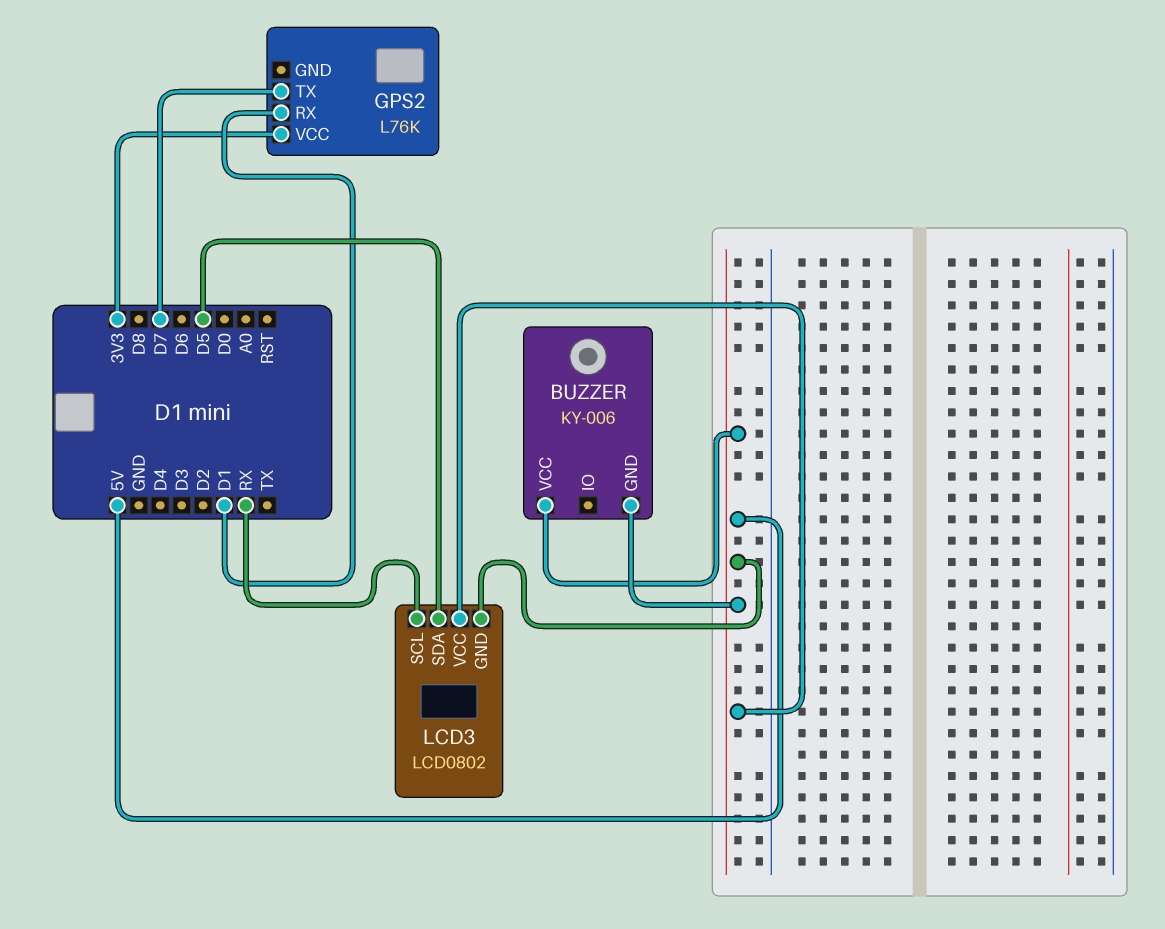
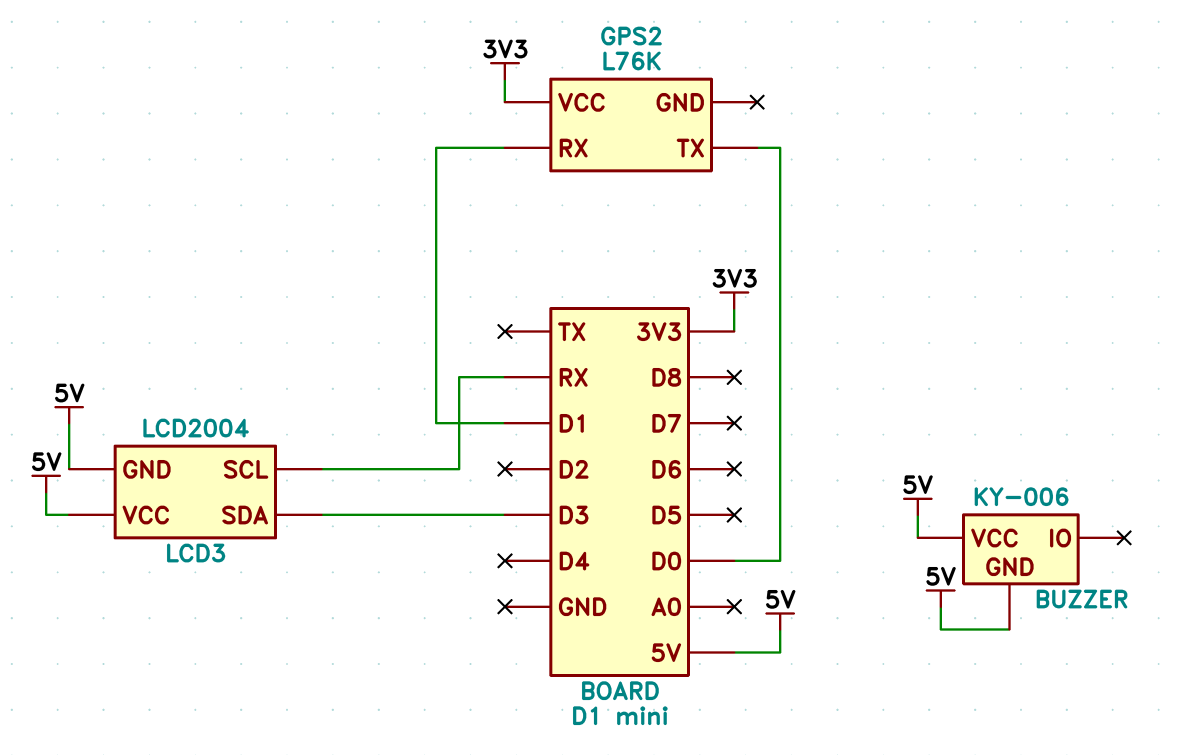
GPS2 pin TX: D7 -> D0
LCD3: LCD0802 -> LCD2004
LCD3 pin SDA: D5 -> D3

